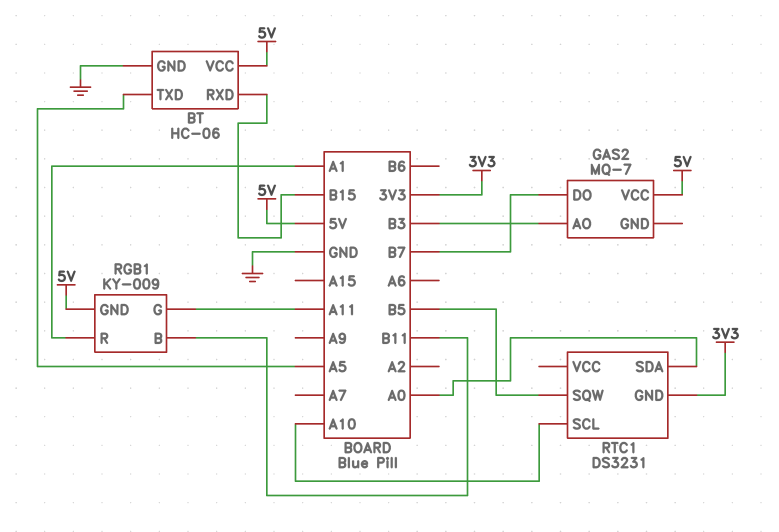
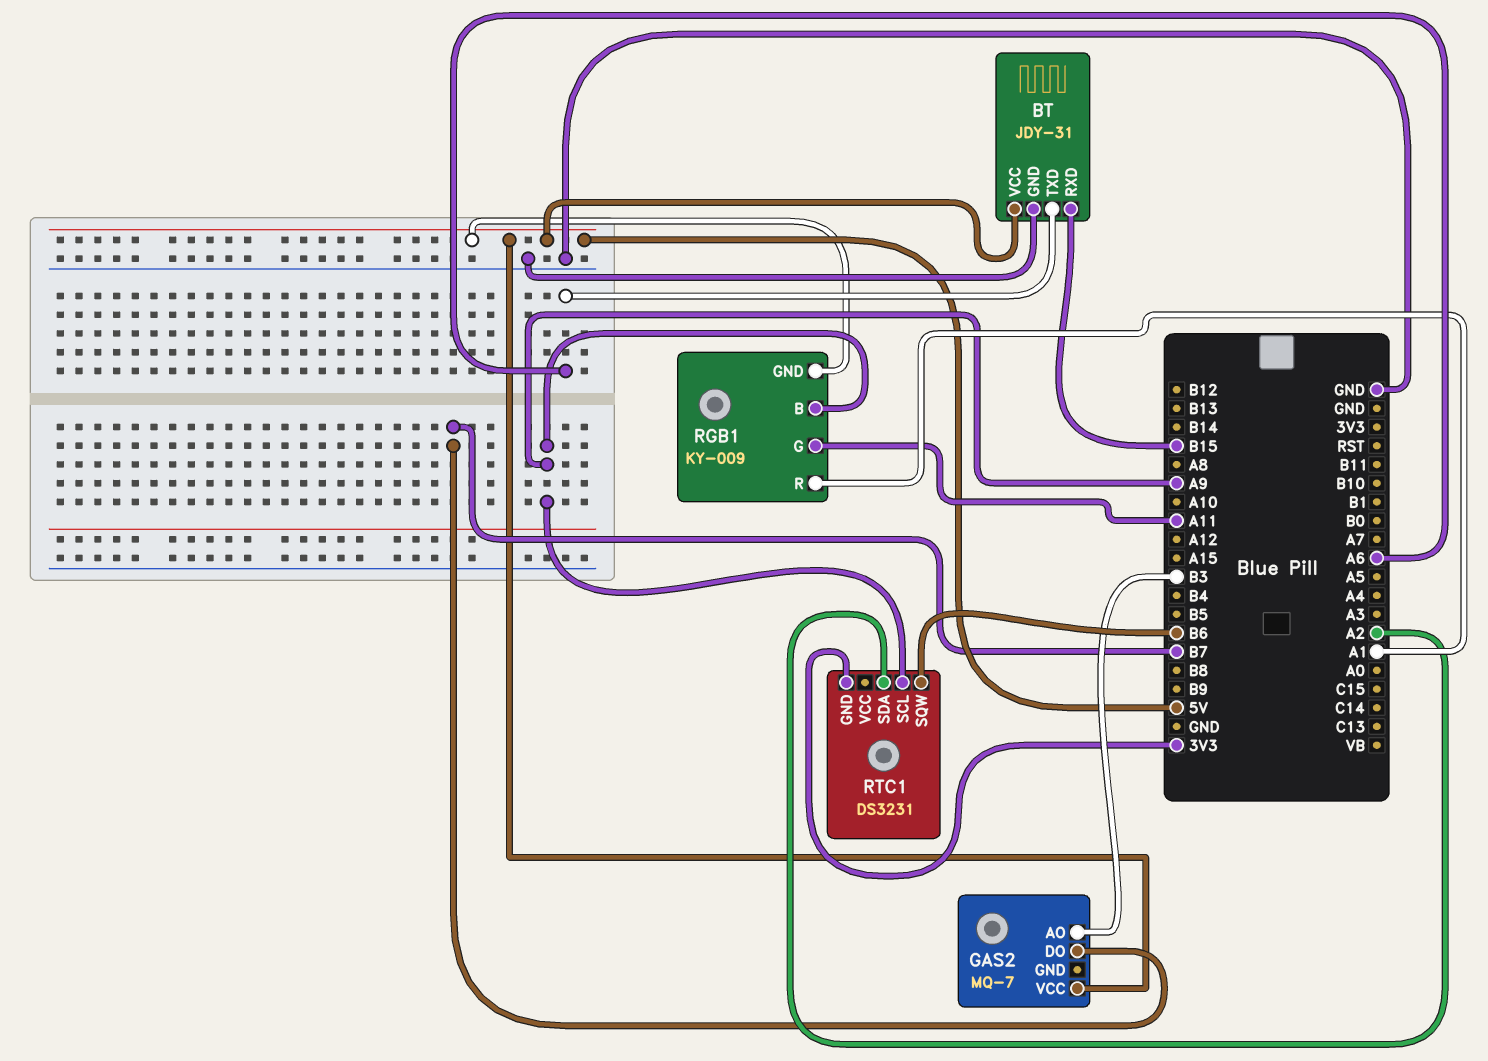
BT: HC-06 -> JDY-31
BT pin TXD: A5 -> A6
RGB1 pin B: B11 -> A9
RTC1 pin SCL: A10 -> A9
RTC1 pin SDA: A0 -> A2
RTC1 pin SQW: B5 -> B6

